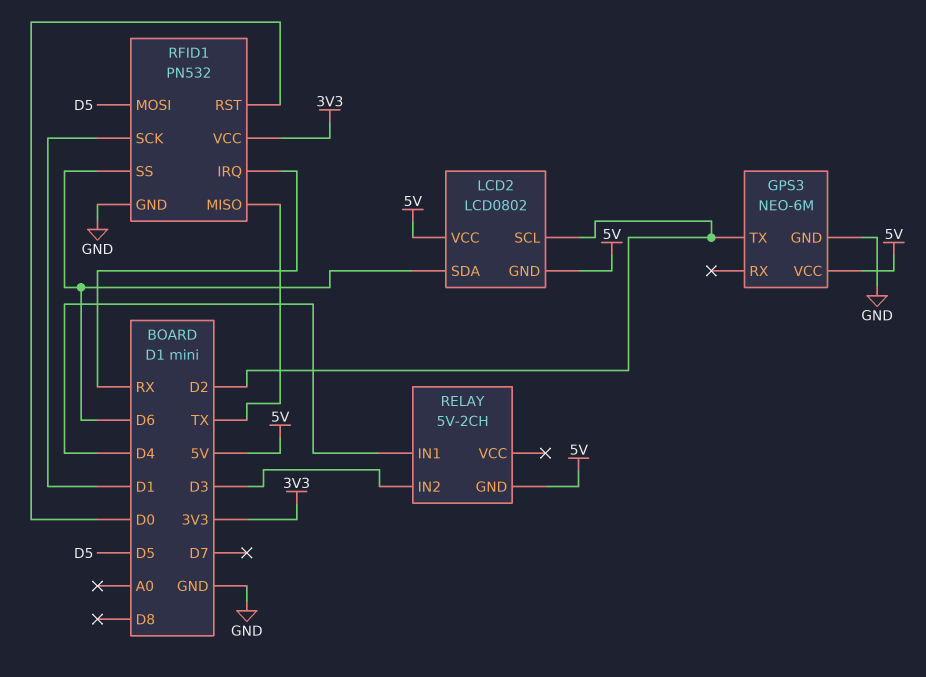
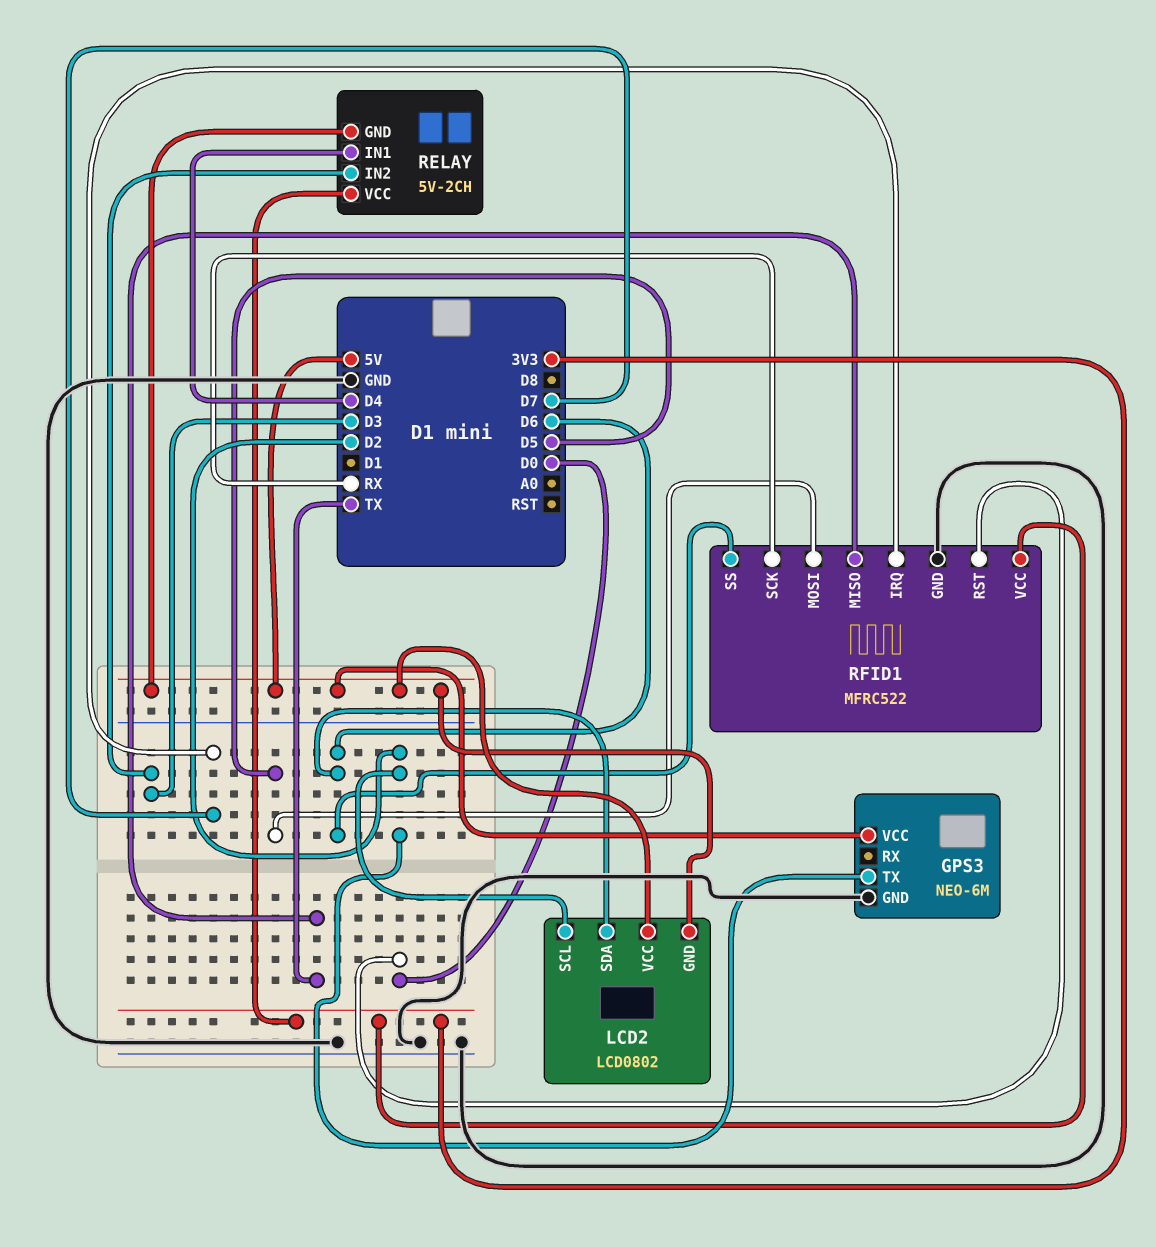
RELAY pin VCC: none -> 3V3
RFID1: PN532 -> MFRC522
RFID1 pin IRQ: RX -> D7
RFID1 pin SCK: D1 -> RX

